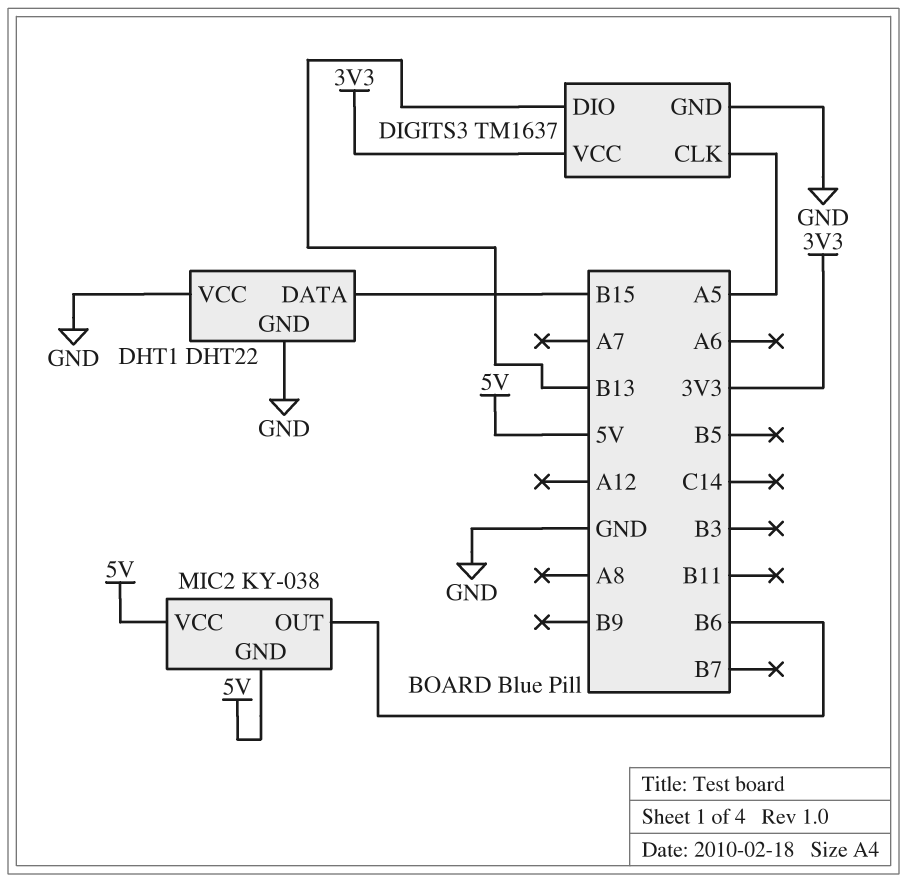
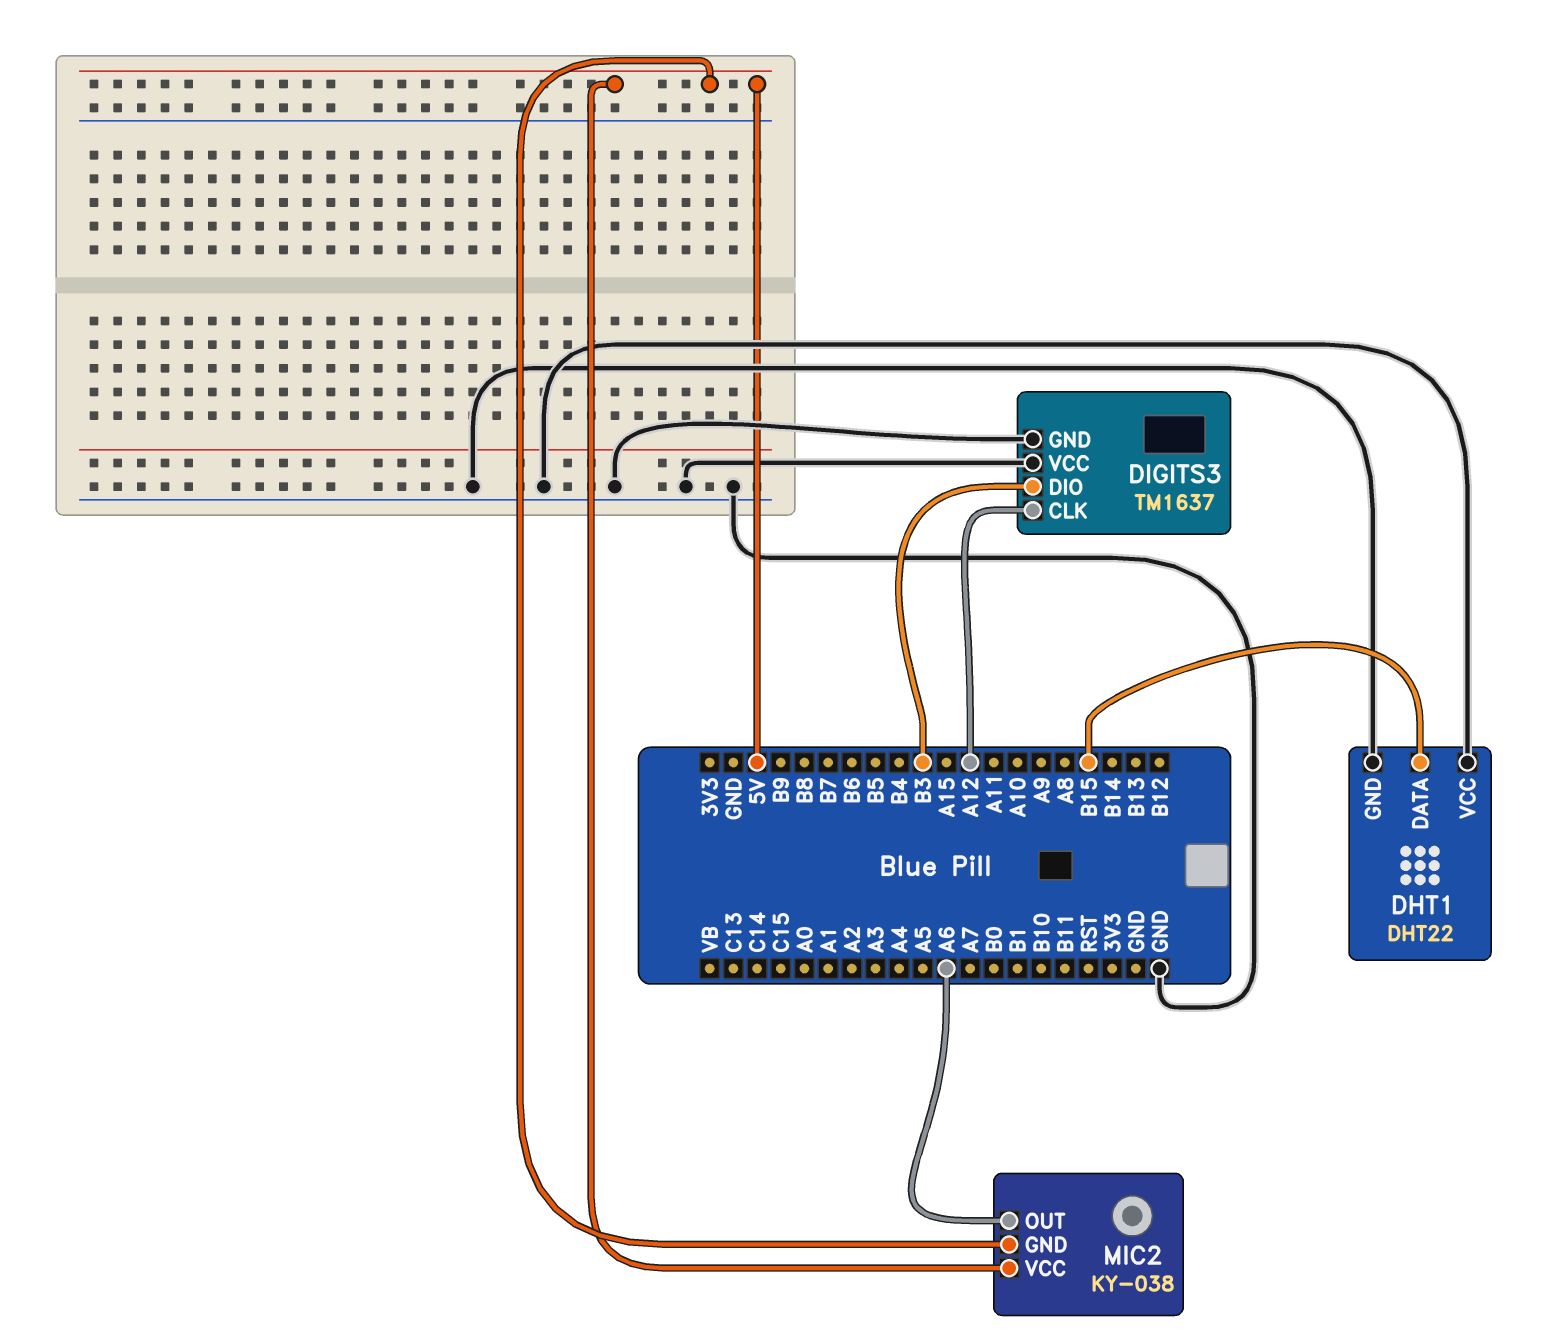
DIGITS3 pin CLK: A5 -> A12
DIGITS3 pin DIO: B13 -> B3
DIGITS3 pin VCC: 3V3 -> GND
MIC2 pin OUT: B6 -> A6

